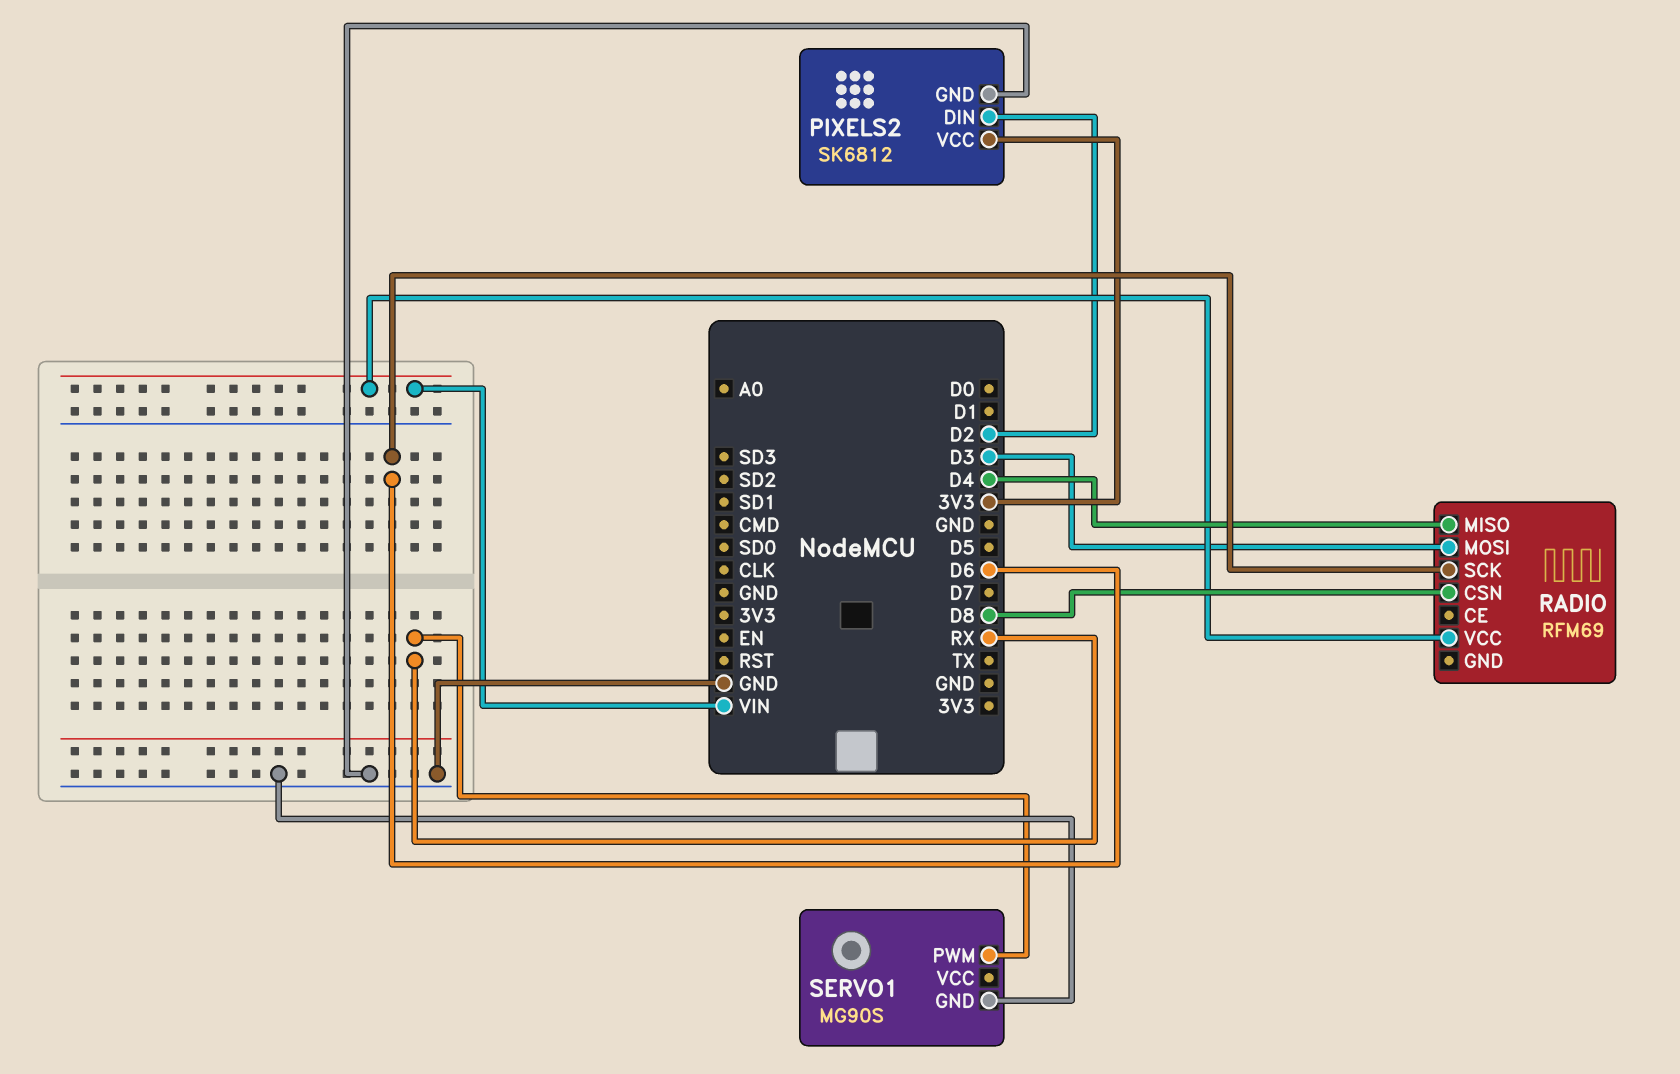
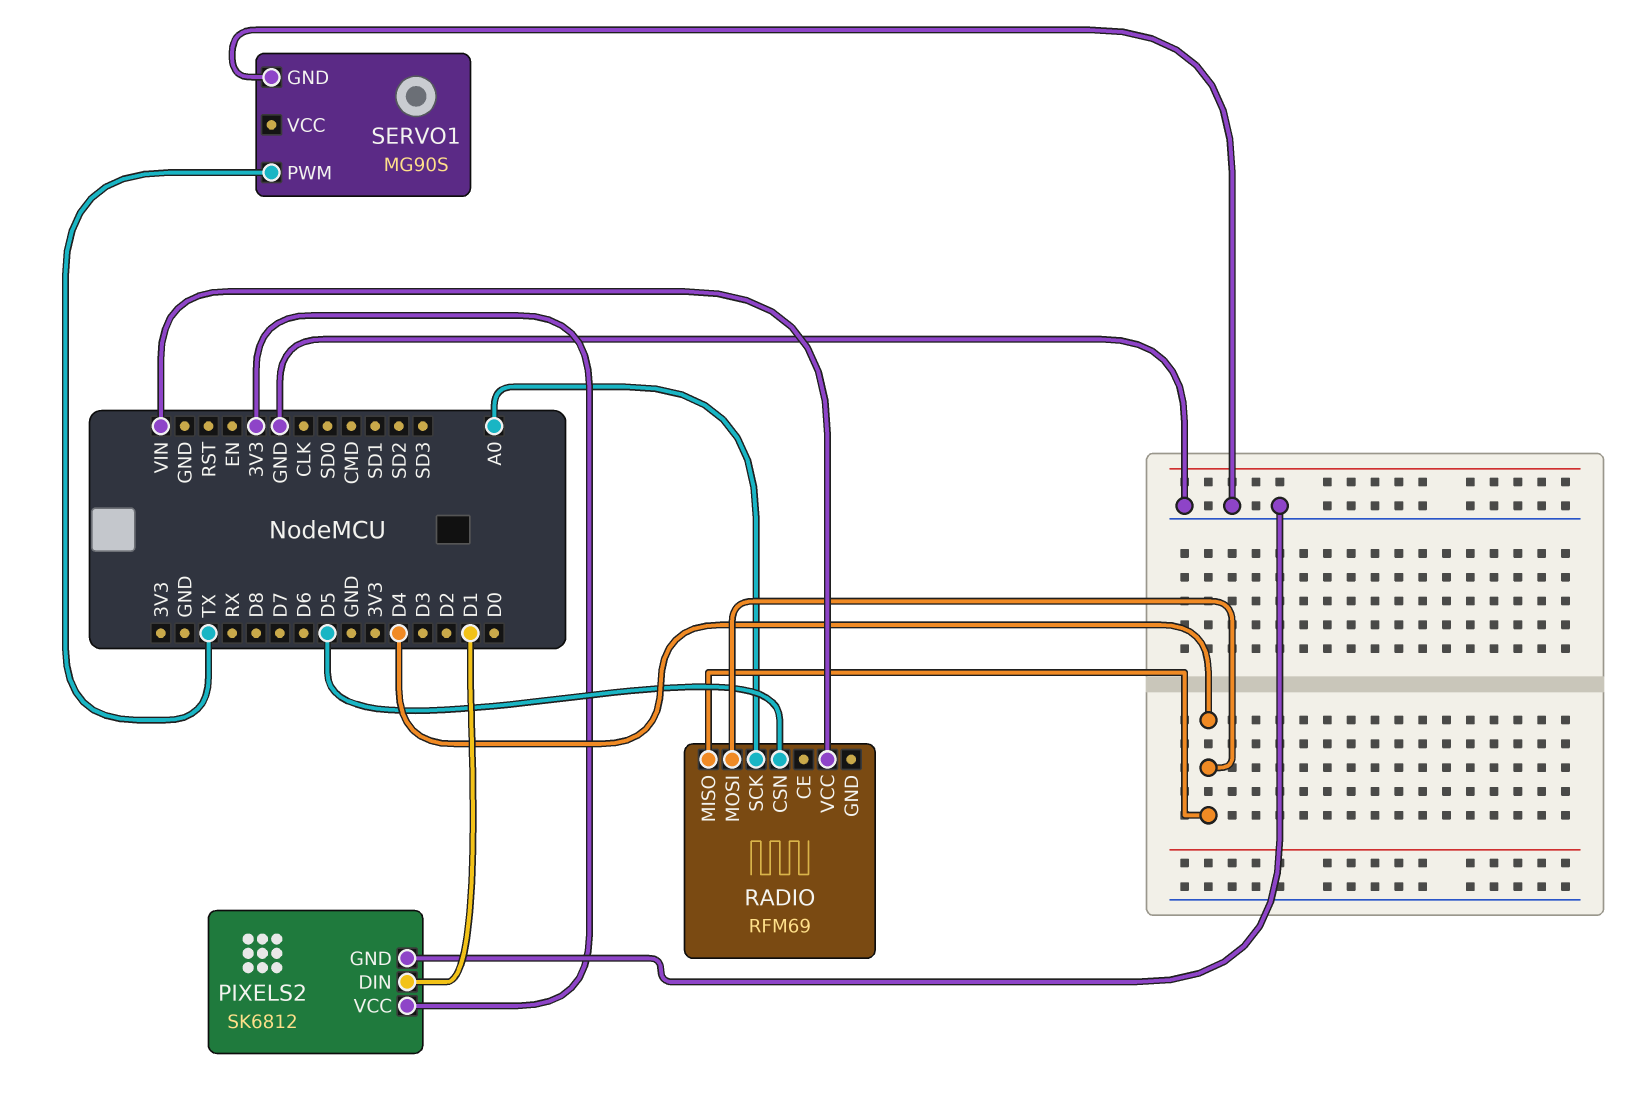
PIXELS2 pin DIN: D2 -> D1
RADIO pin CSN: D8 -> D5
RADIO pin MOSI: D3 -> D4
RADIO pin SCK: D6 -> A0
SERVO1 pin PWM: RX -> TX

